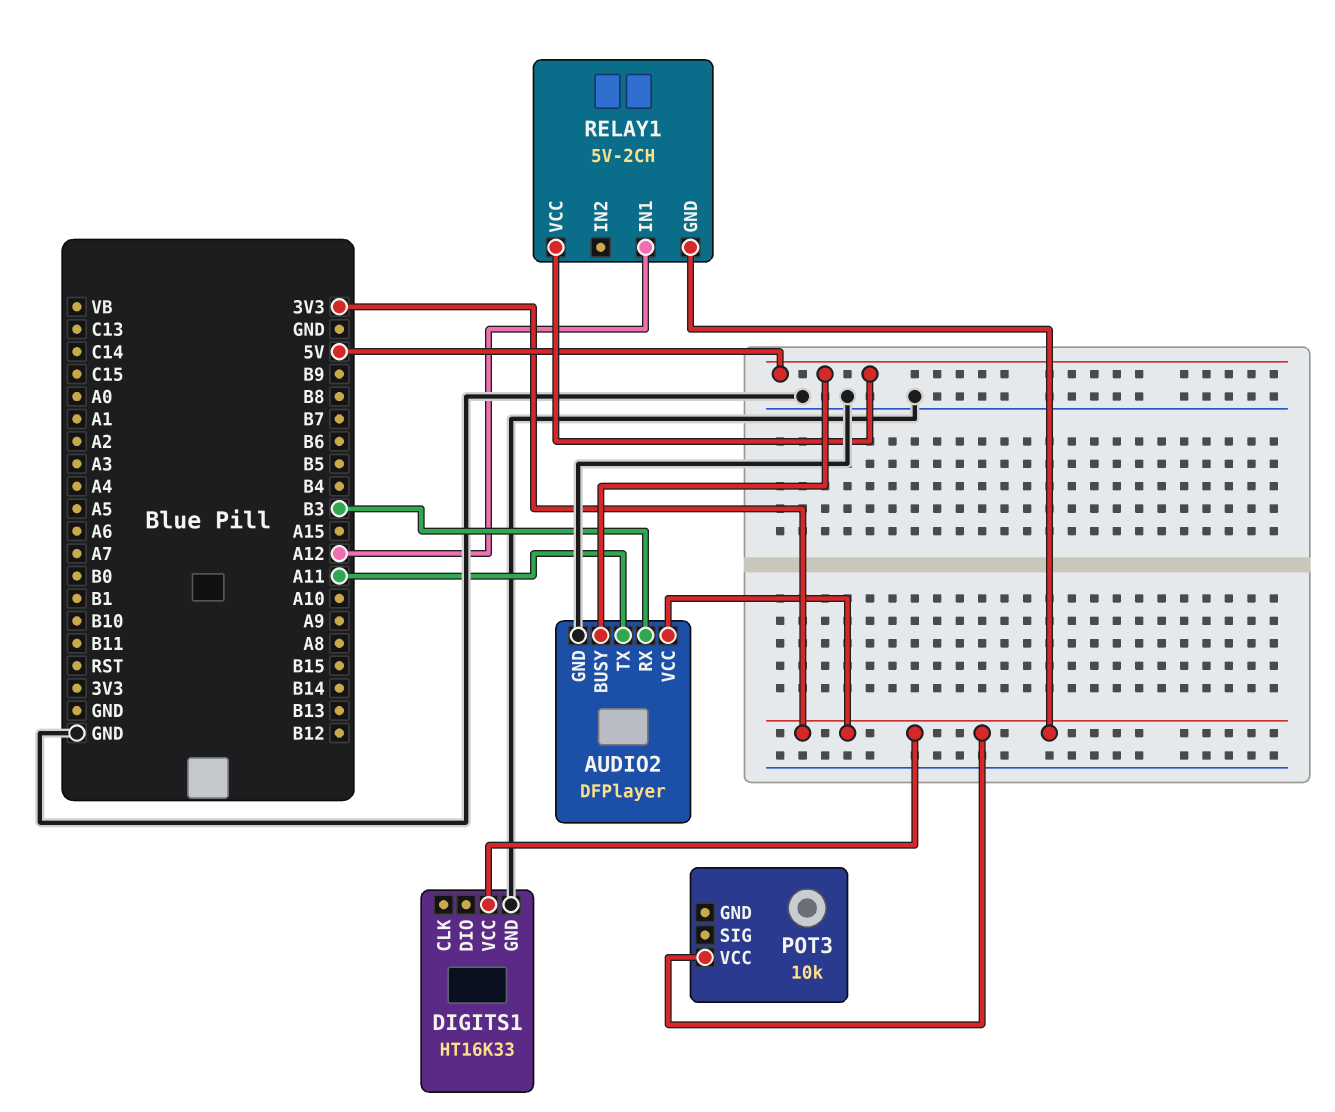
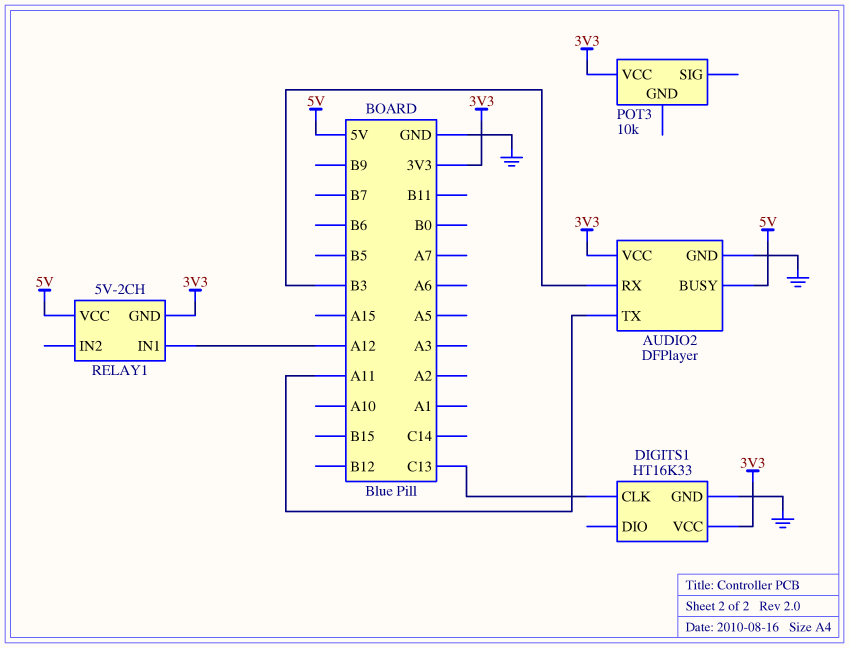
DIGITS1 pin CLK: none -> C13

